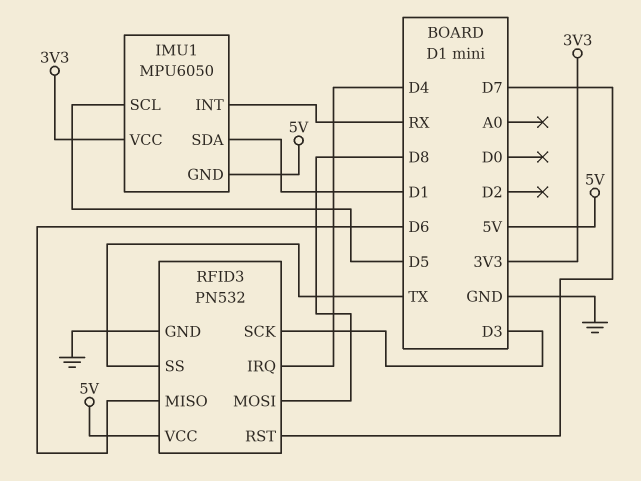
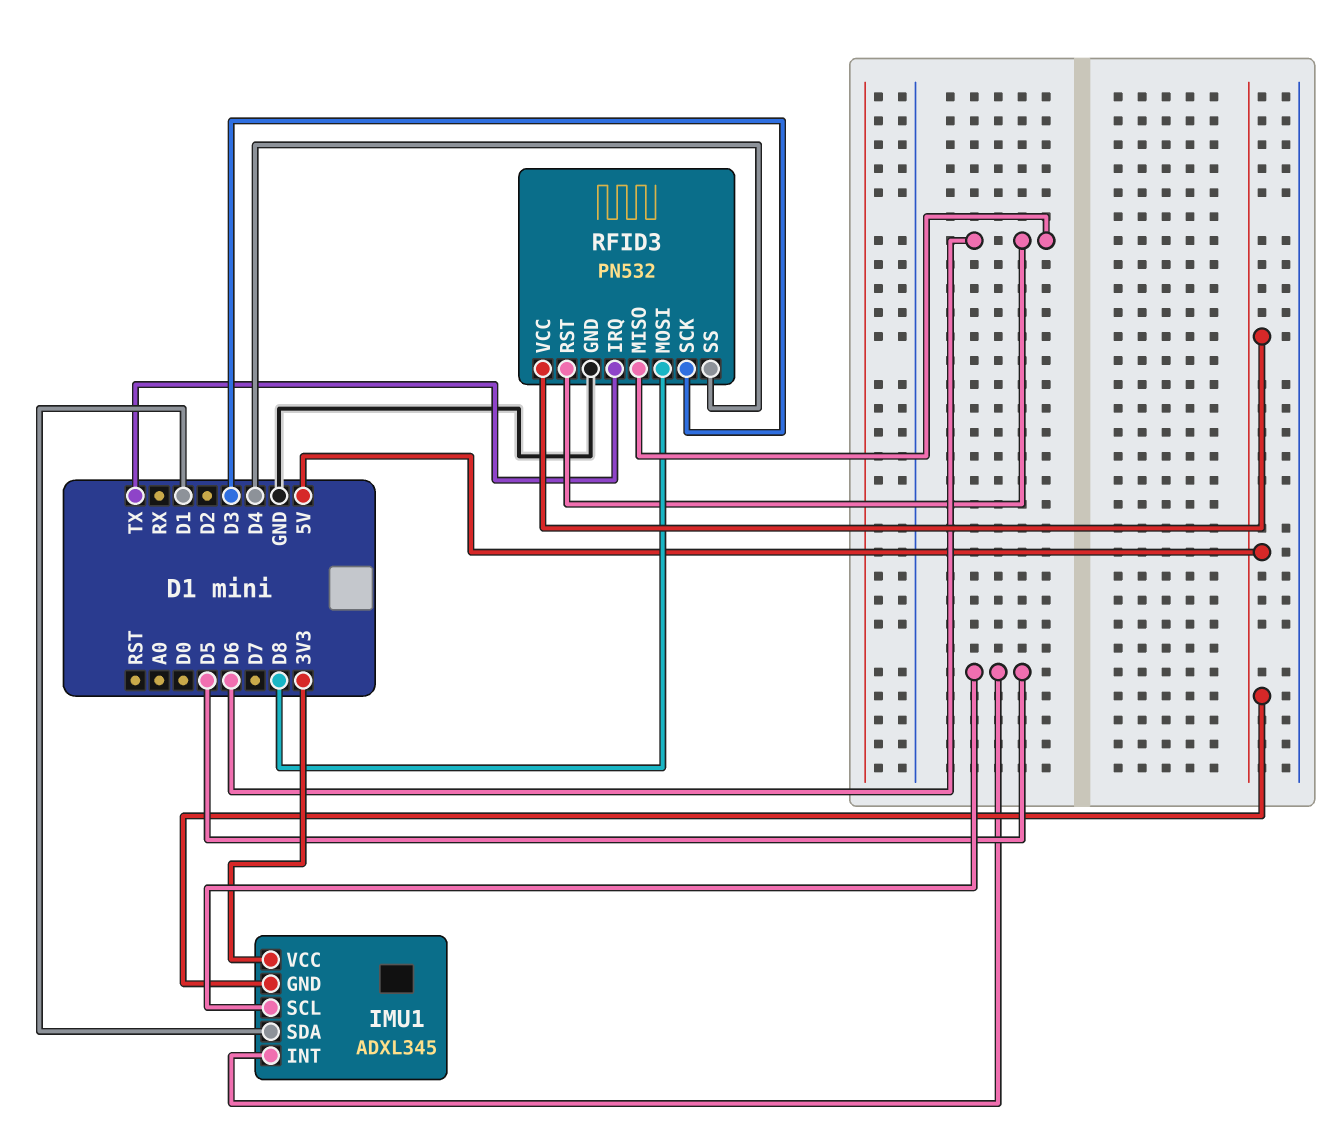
IMU1: MPU6050 -> ADXL345
IMU1 pin INT: RX -> D5
RFID3 pin IRQ: D4 -> TX
RFID3 pin RST: D7 -> D6
RFID3 pin SS: TX -> D4

